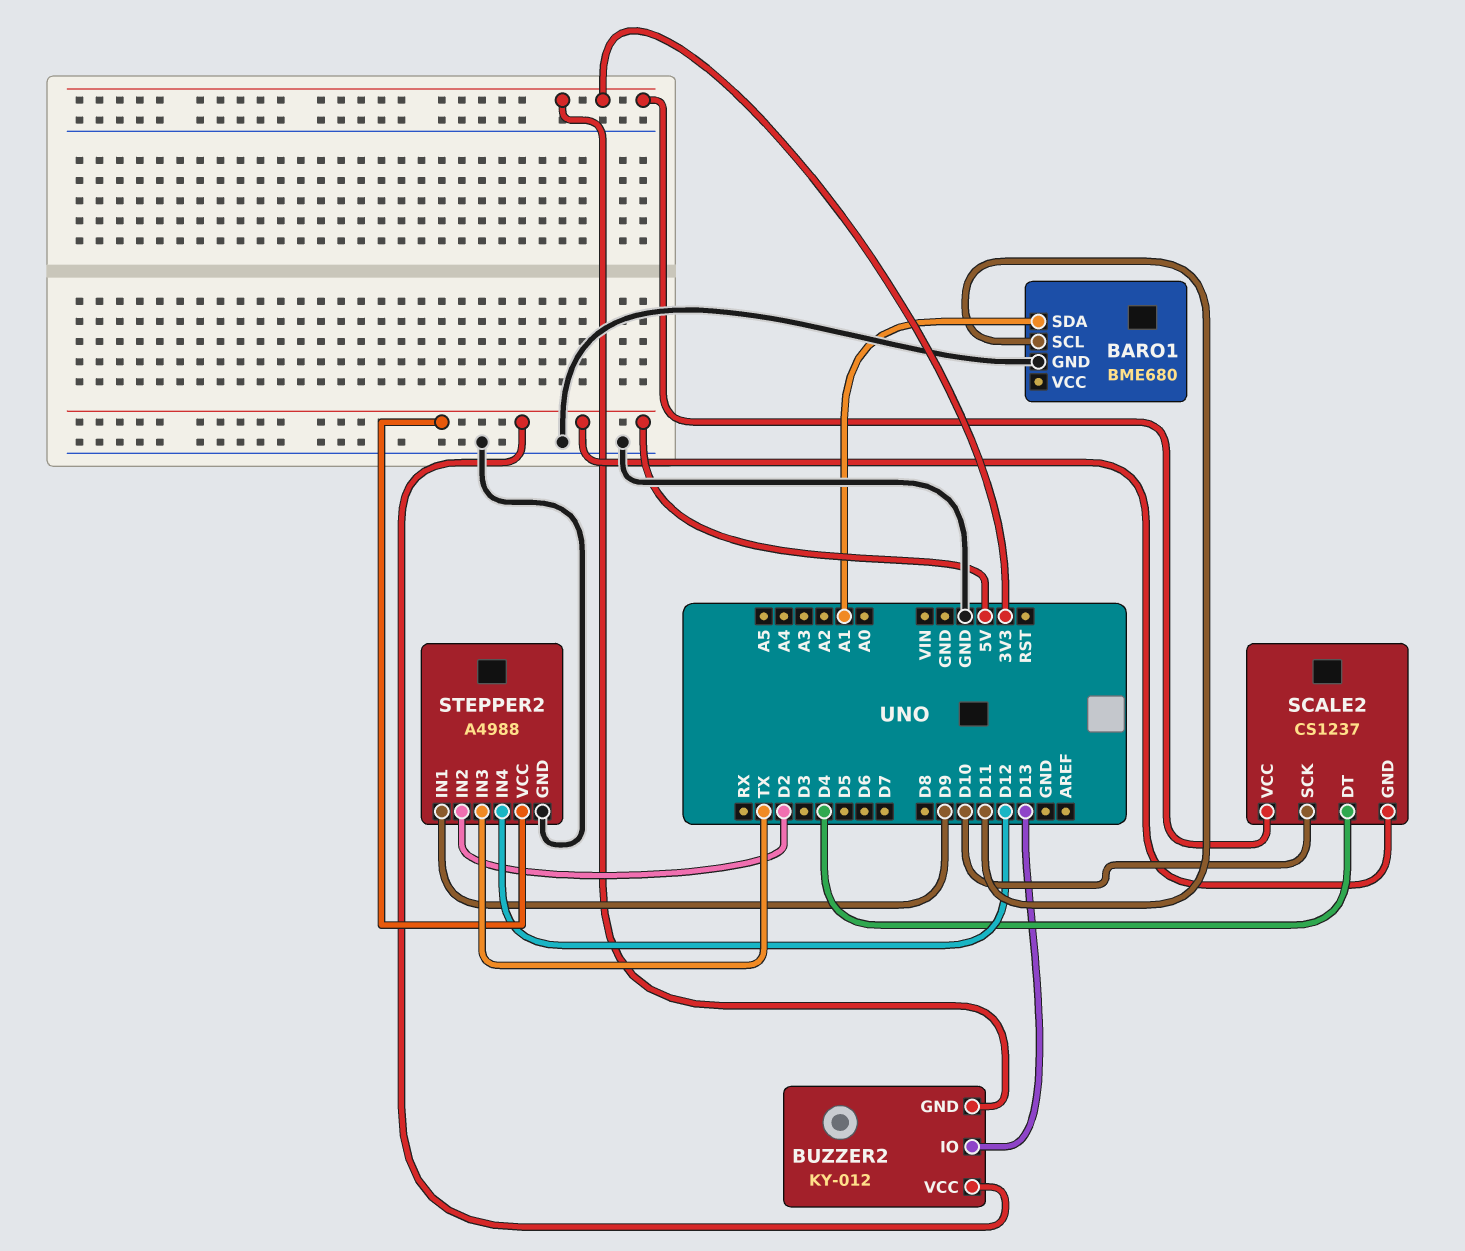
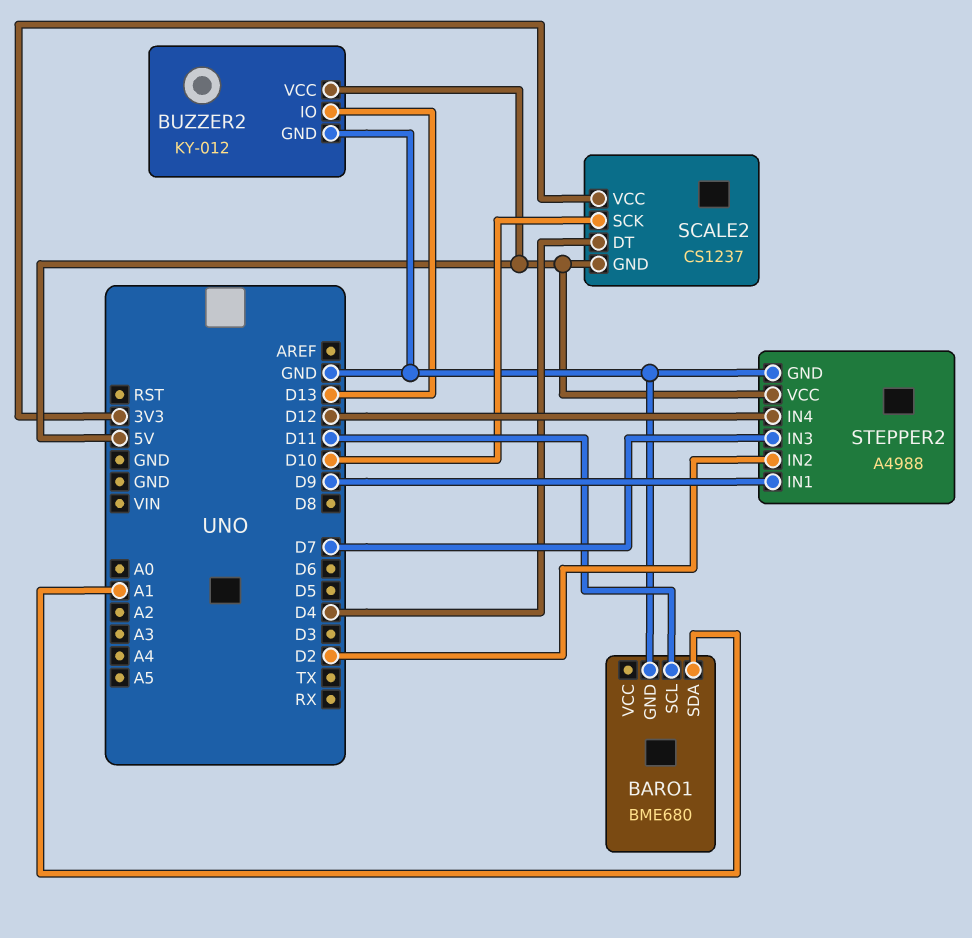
BUZZER2 pin GND: 3V3 -> GND
STEPPER2 pin IN3: TX -> D7

